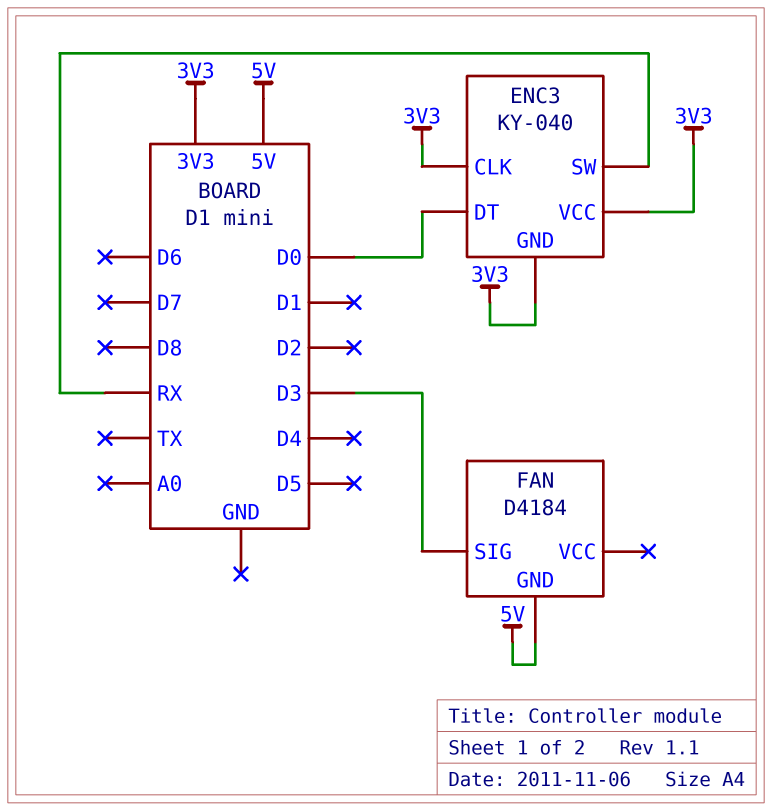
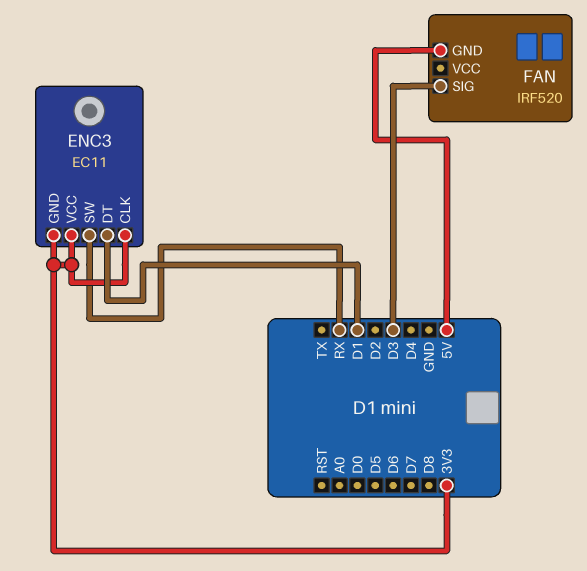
ENC3: KY-040 -> EC11
ENC3 pin DT: D0 -> D1
FAN: D4184 -> IRF520

